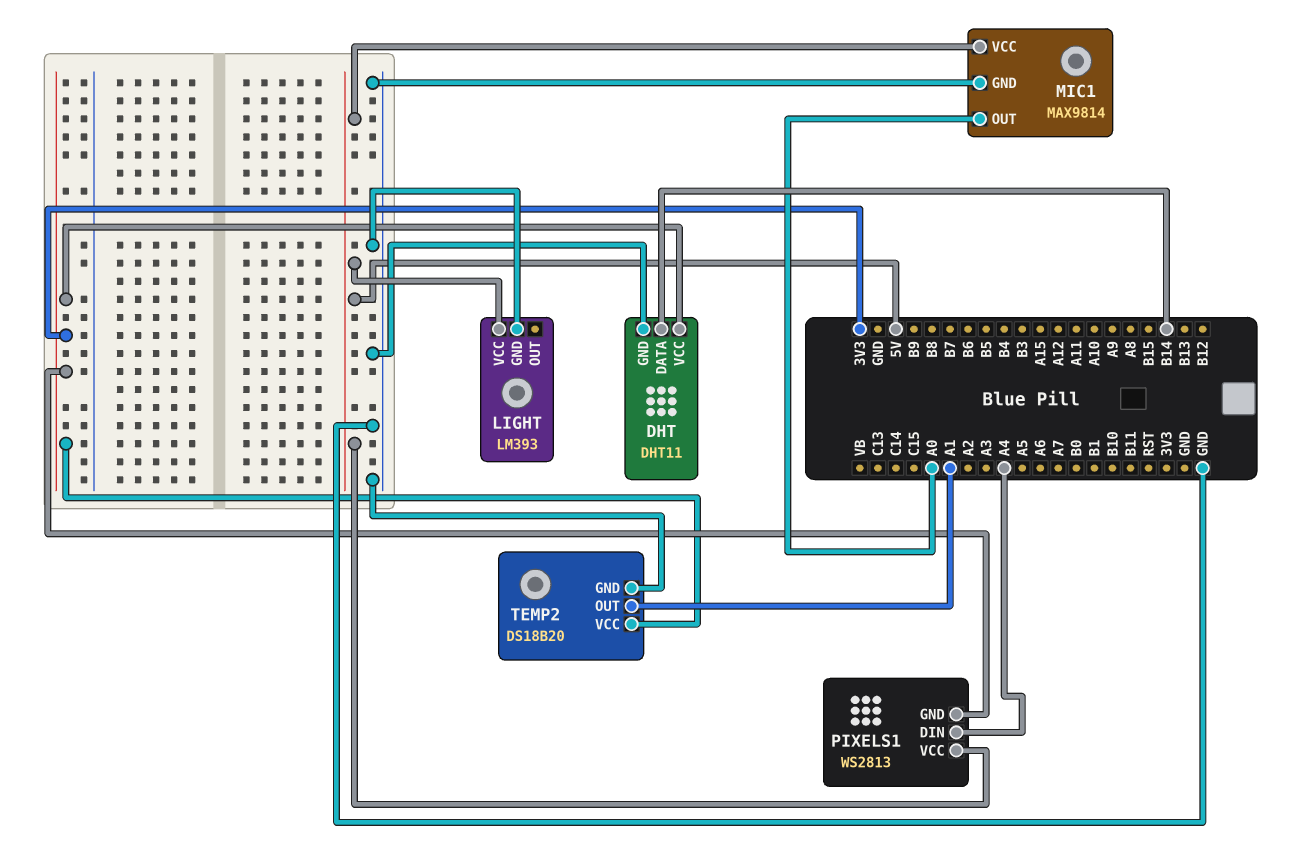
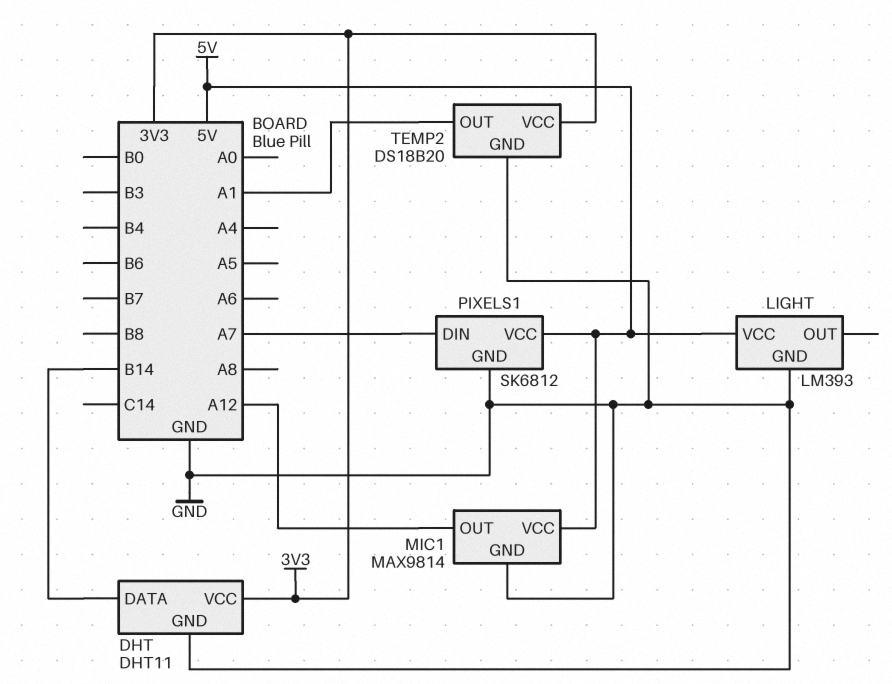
MIC1 pin OUT: A0 -> A12
PIXELS1: WS2813 -> SK6812
PIXELS1 pin DIN: A4 -> A7
PIXELS1 pin GND: 3V3 -> GND

